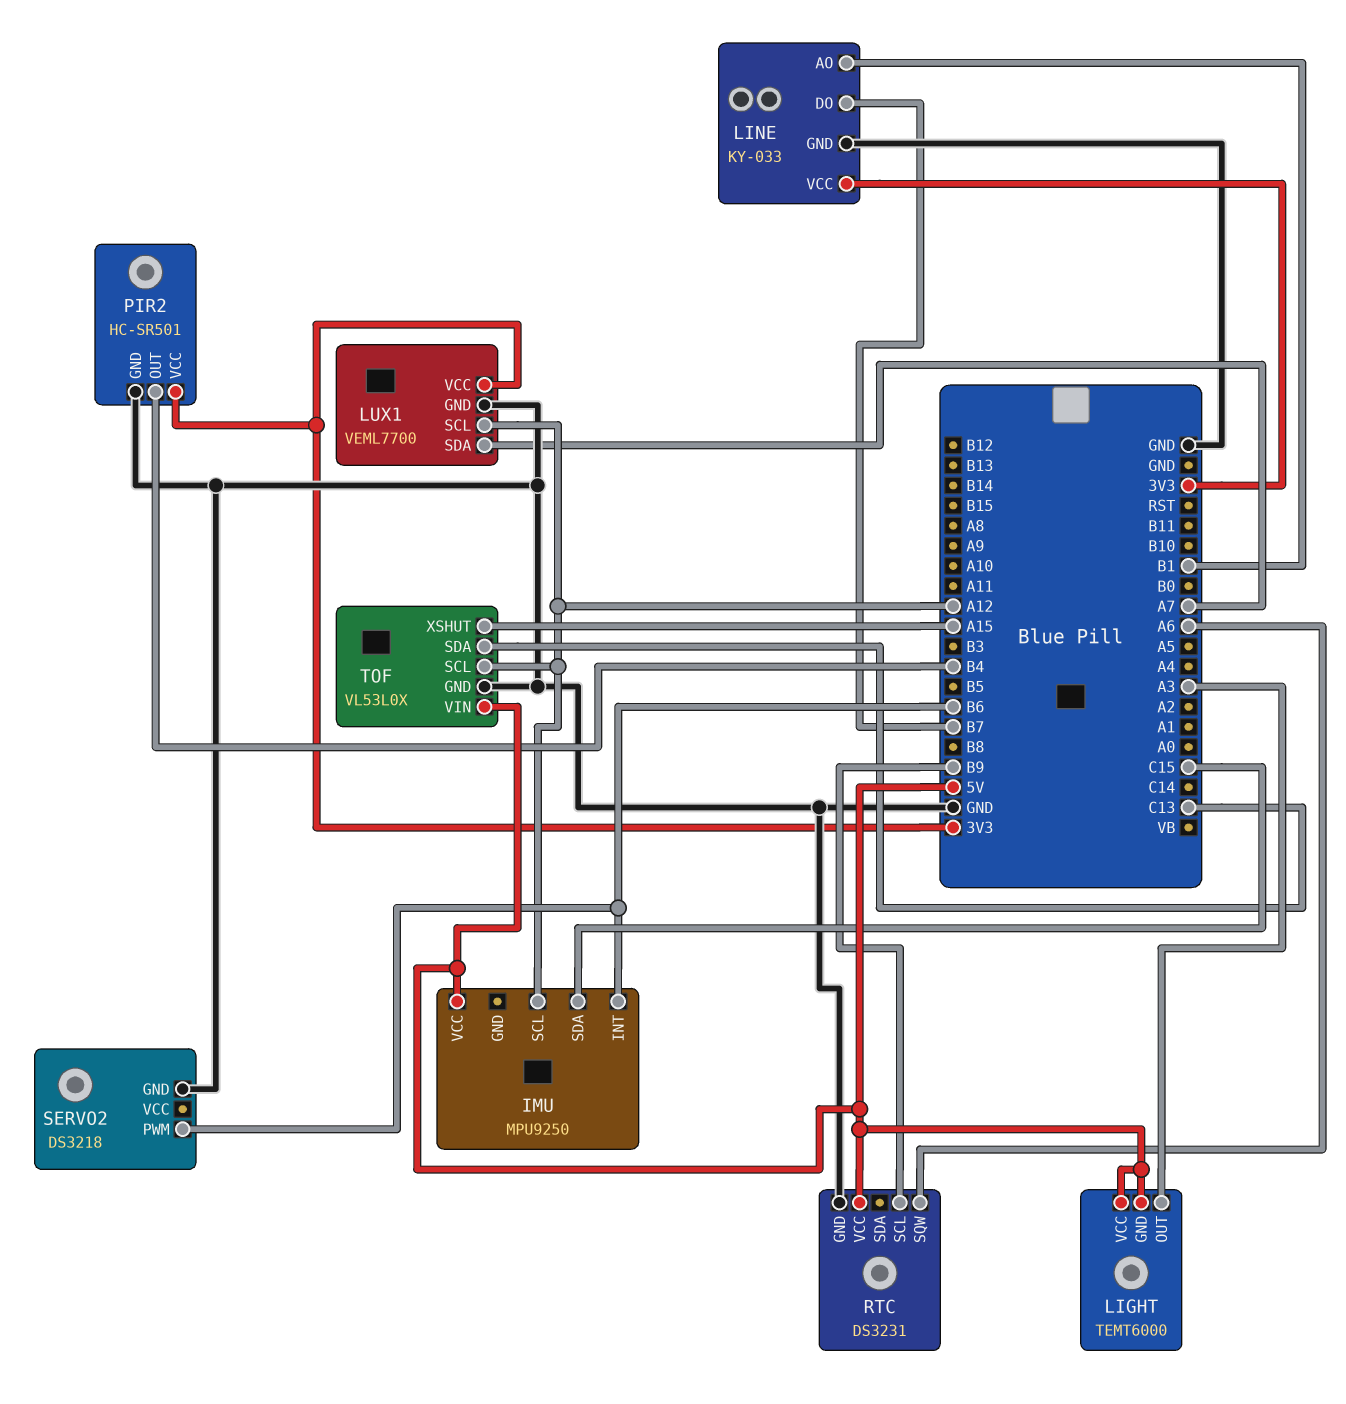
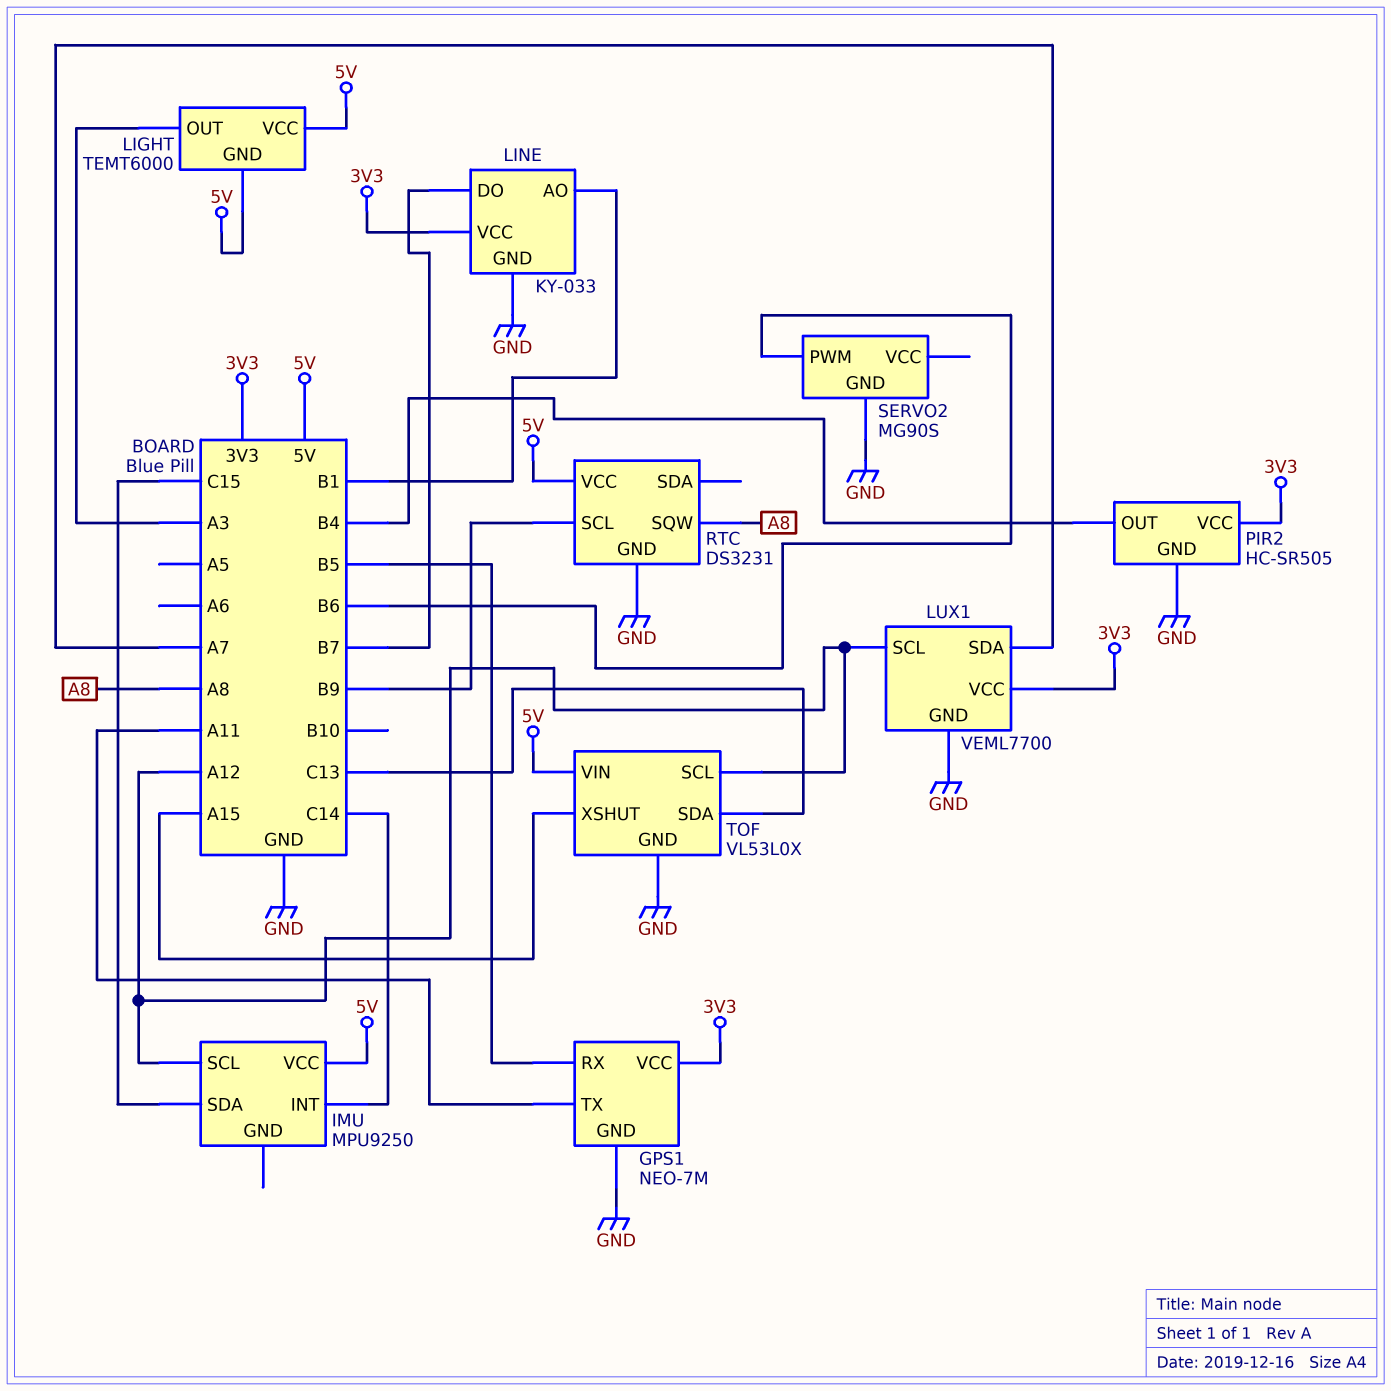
GPS1: none -> NEO-7M
GPS1 pin GND: none -> GND
GPS1 pin RX: none -> B5
GPS1 pin TX: none -> A11
GPS1 pin VCC: none -> 3V3
IMU pin INT: B6 -> C14
PIR2: HC-SR501 -> HC-SR505
RTC pin SQW: A6 -> A8
SERVO2: DS3218 -> MG90S

